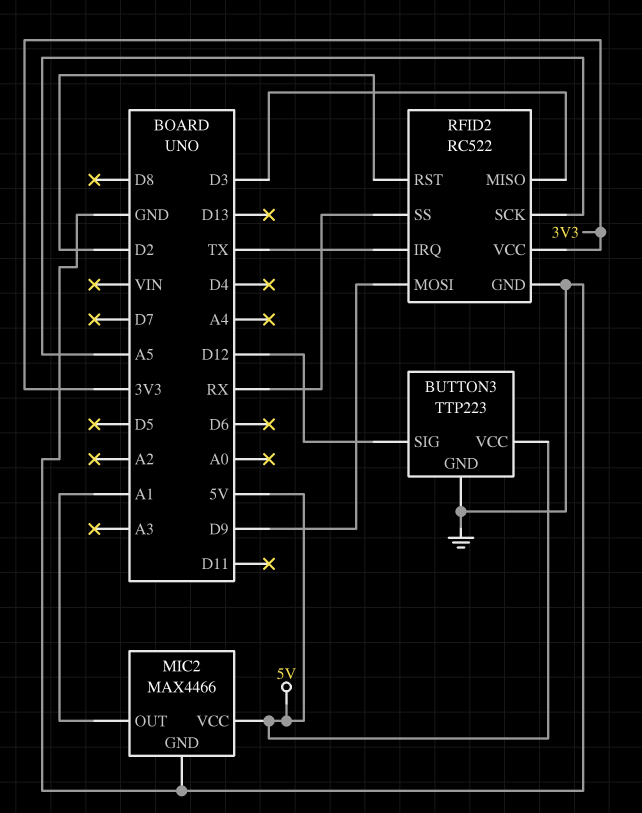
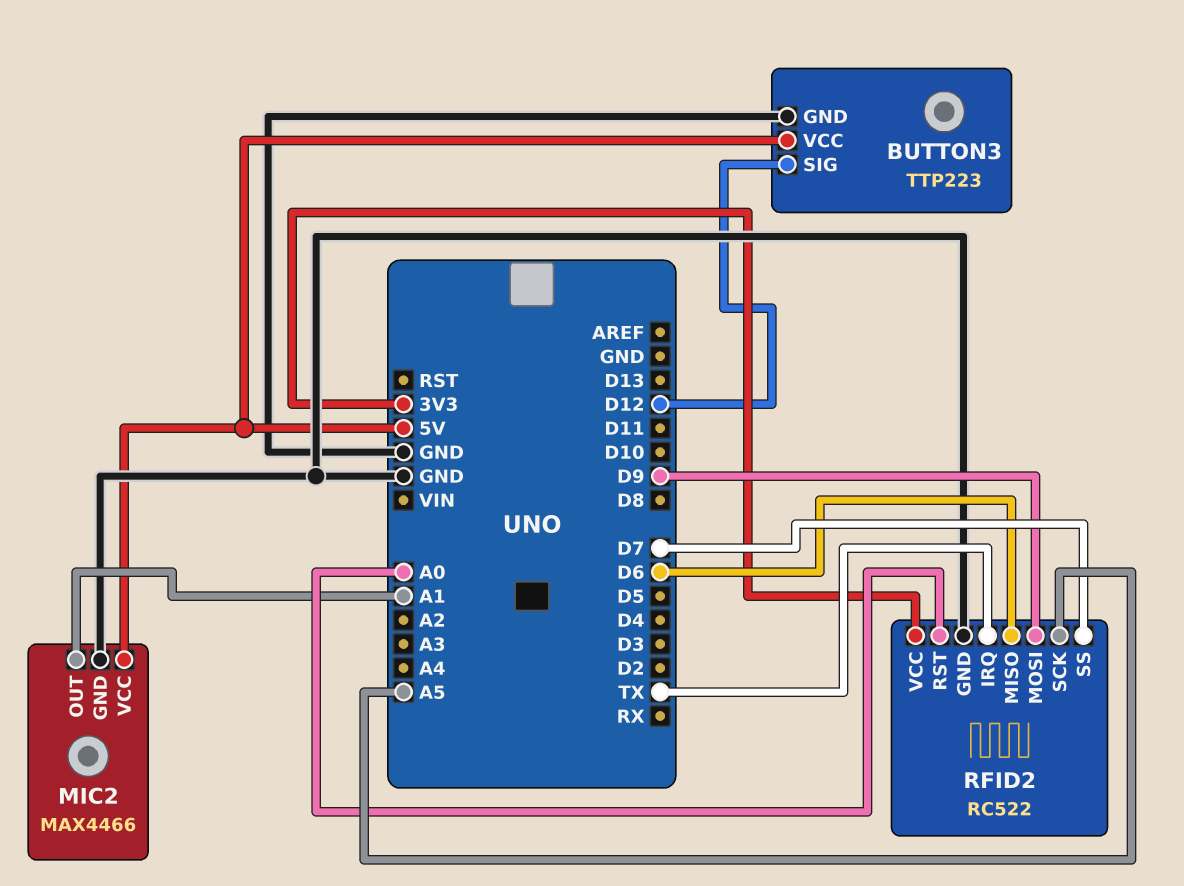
RFID2 pin MISO: D3 -> D6
RFID2 pin RST: D2 -> A0
RFID2 pin SS: RX -> D7

